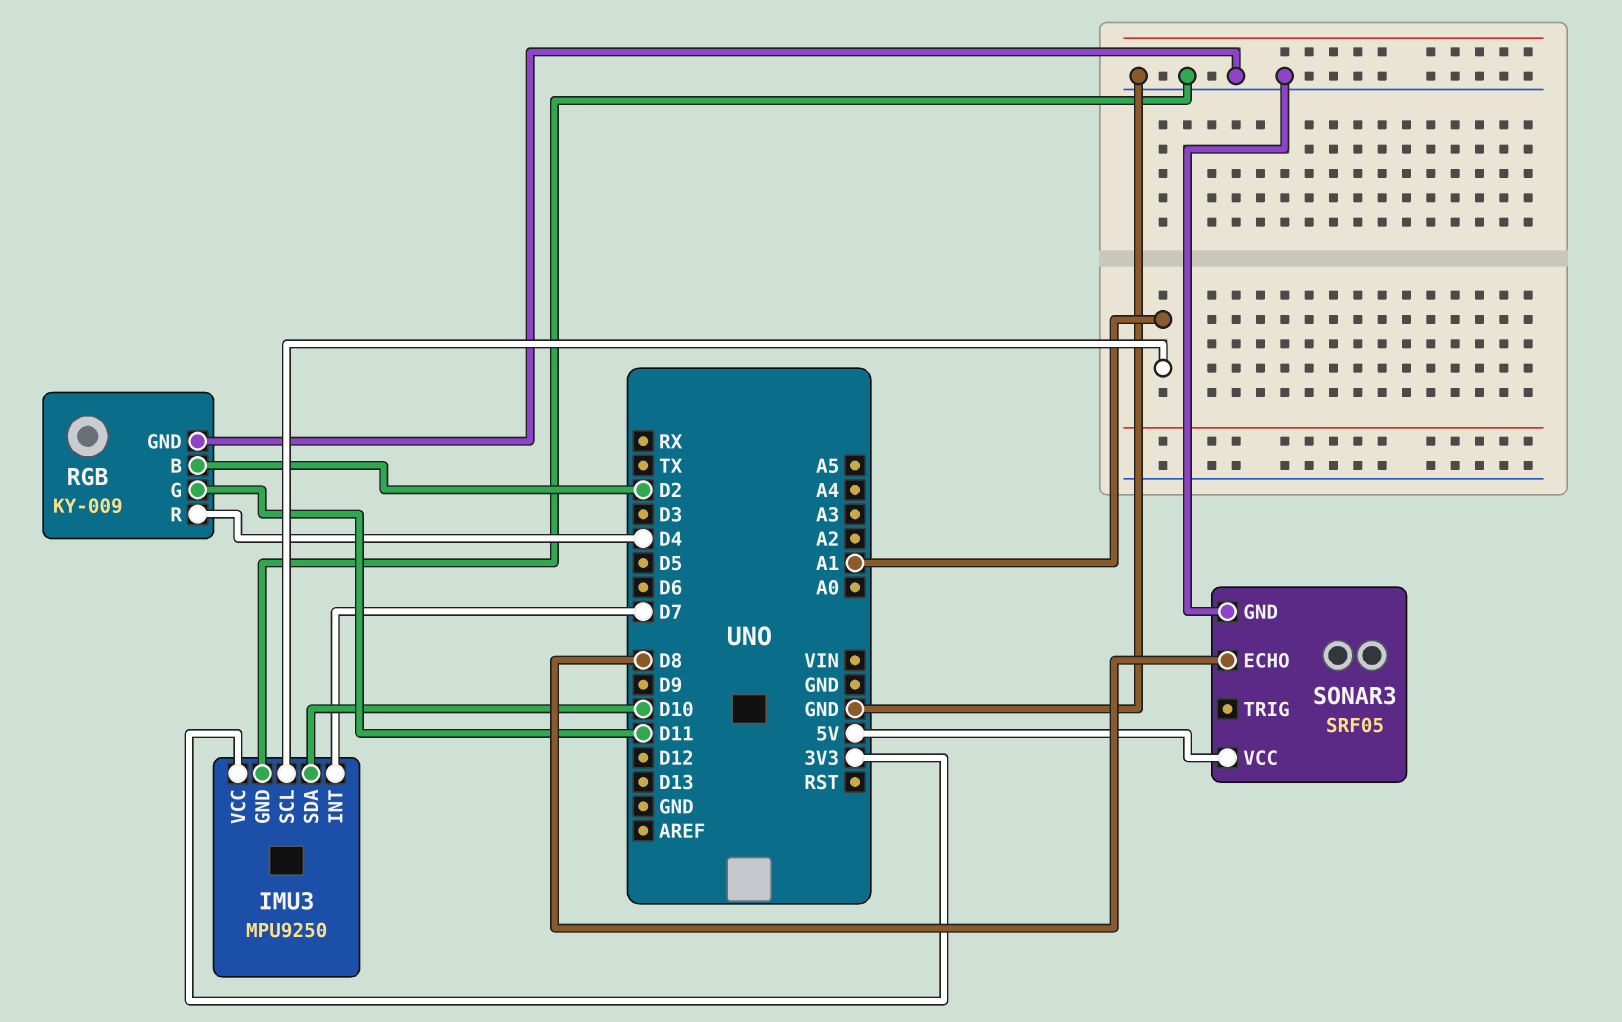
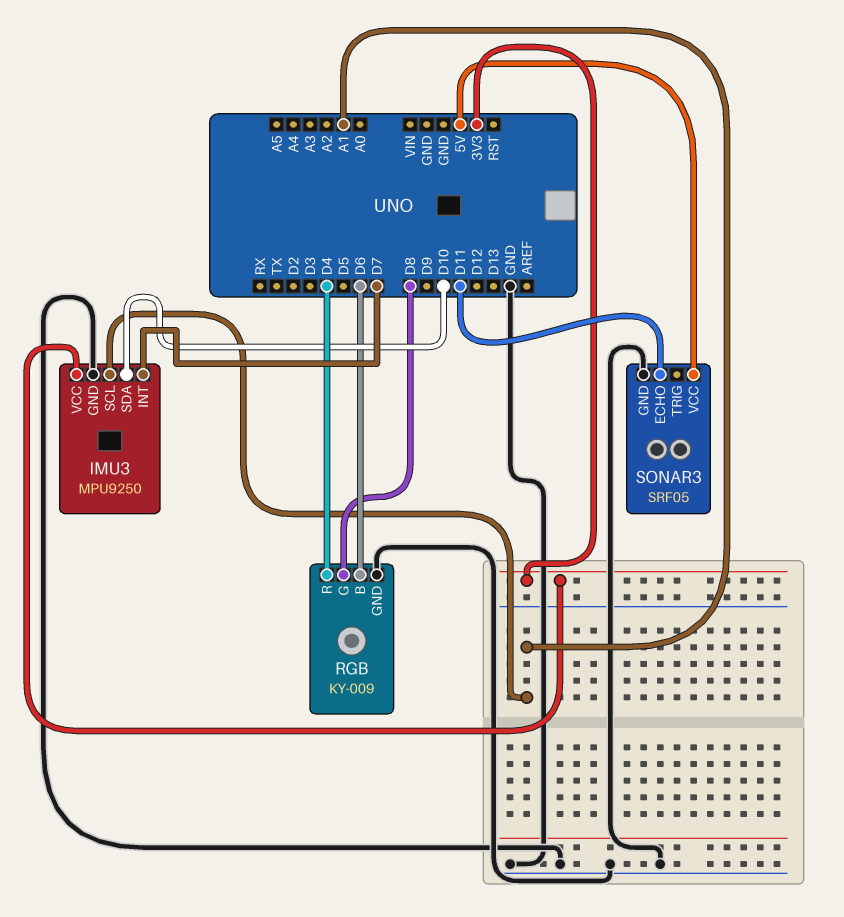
RGB pin B: D2 -> D6
RGB pin G: D11 -> D8
SONAR3 pin ECHO: D8 -> D11

